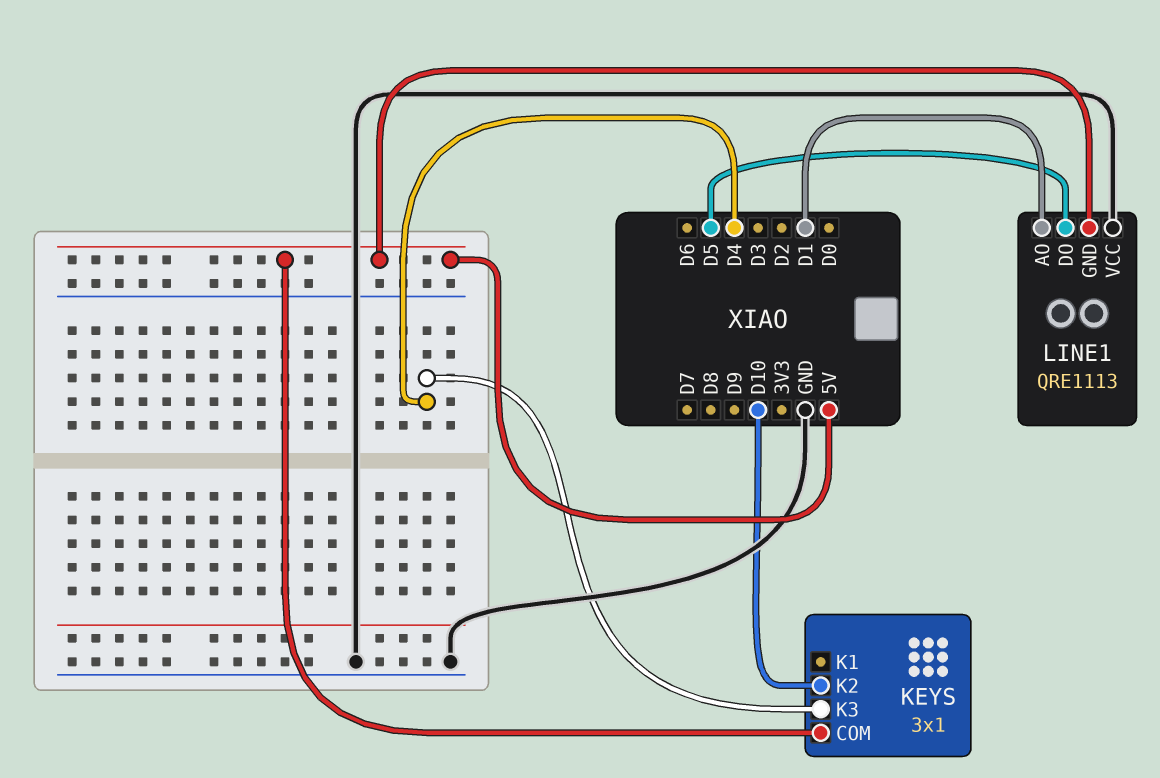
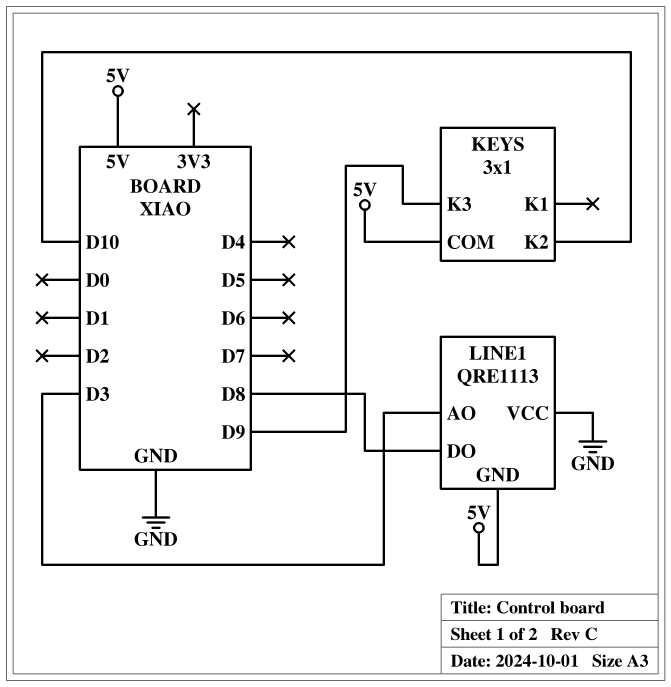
KEYS pin K3: D4 -> D9
LINE1 pin AO: D1 -> D3
LINE1 pin DO: D5 -> D8

